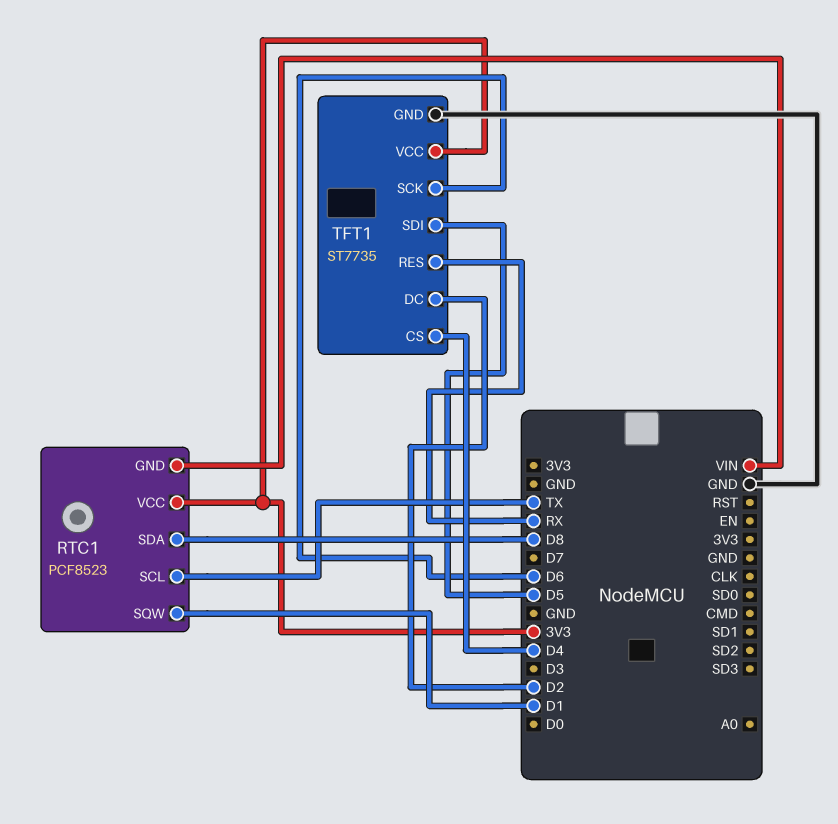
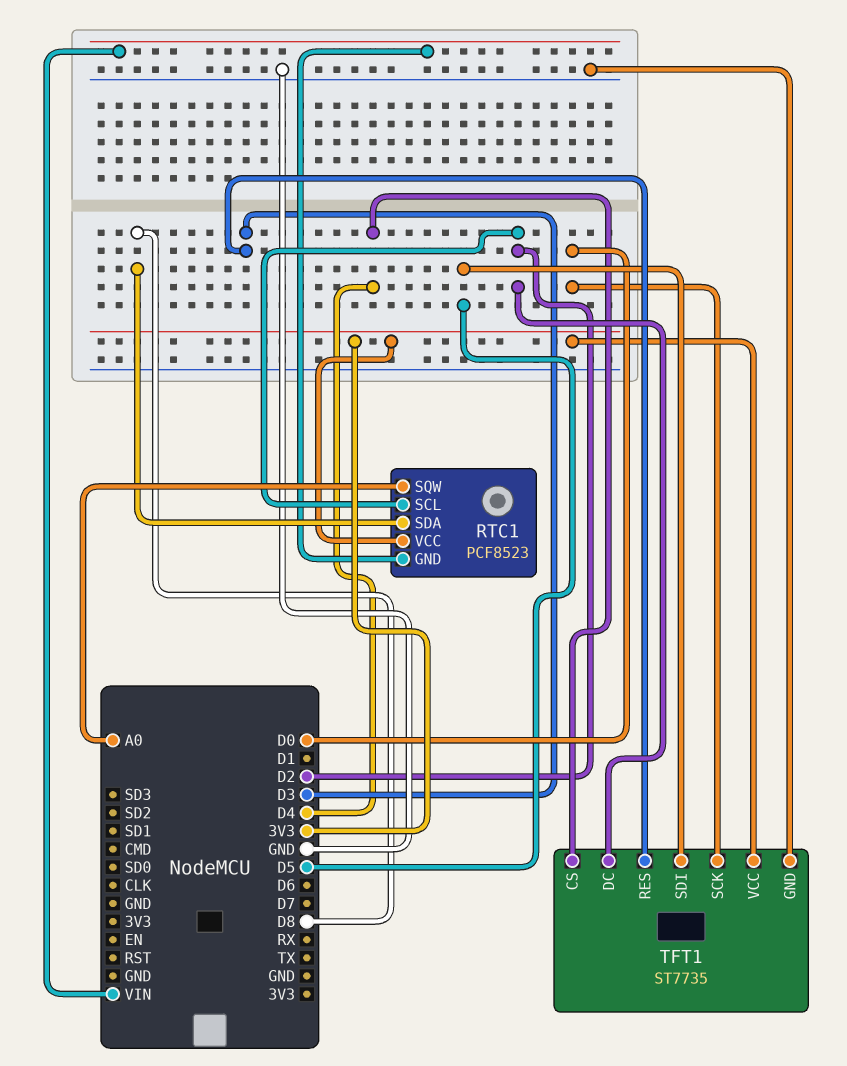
RTC1 pin SCL: TX -> D2
RTC1 pin SQW: D1 -> A0
TFT1 pin RES: RX -> D3
TFT1 pin SCK: D6 -> D0

